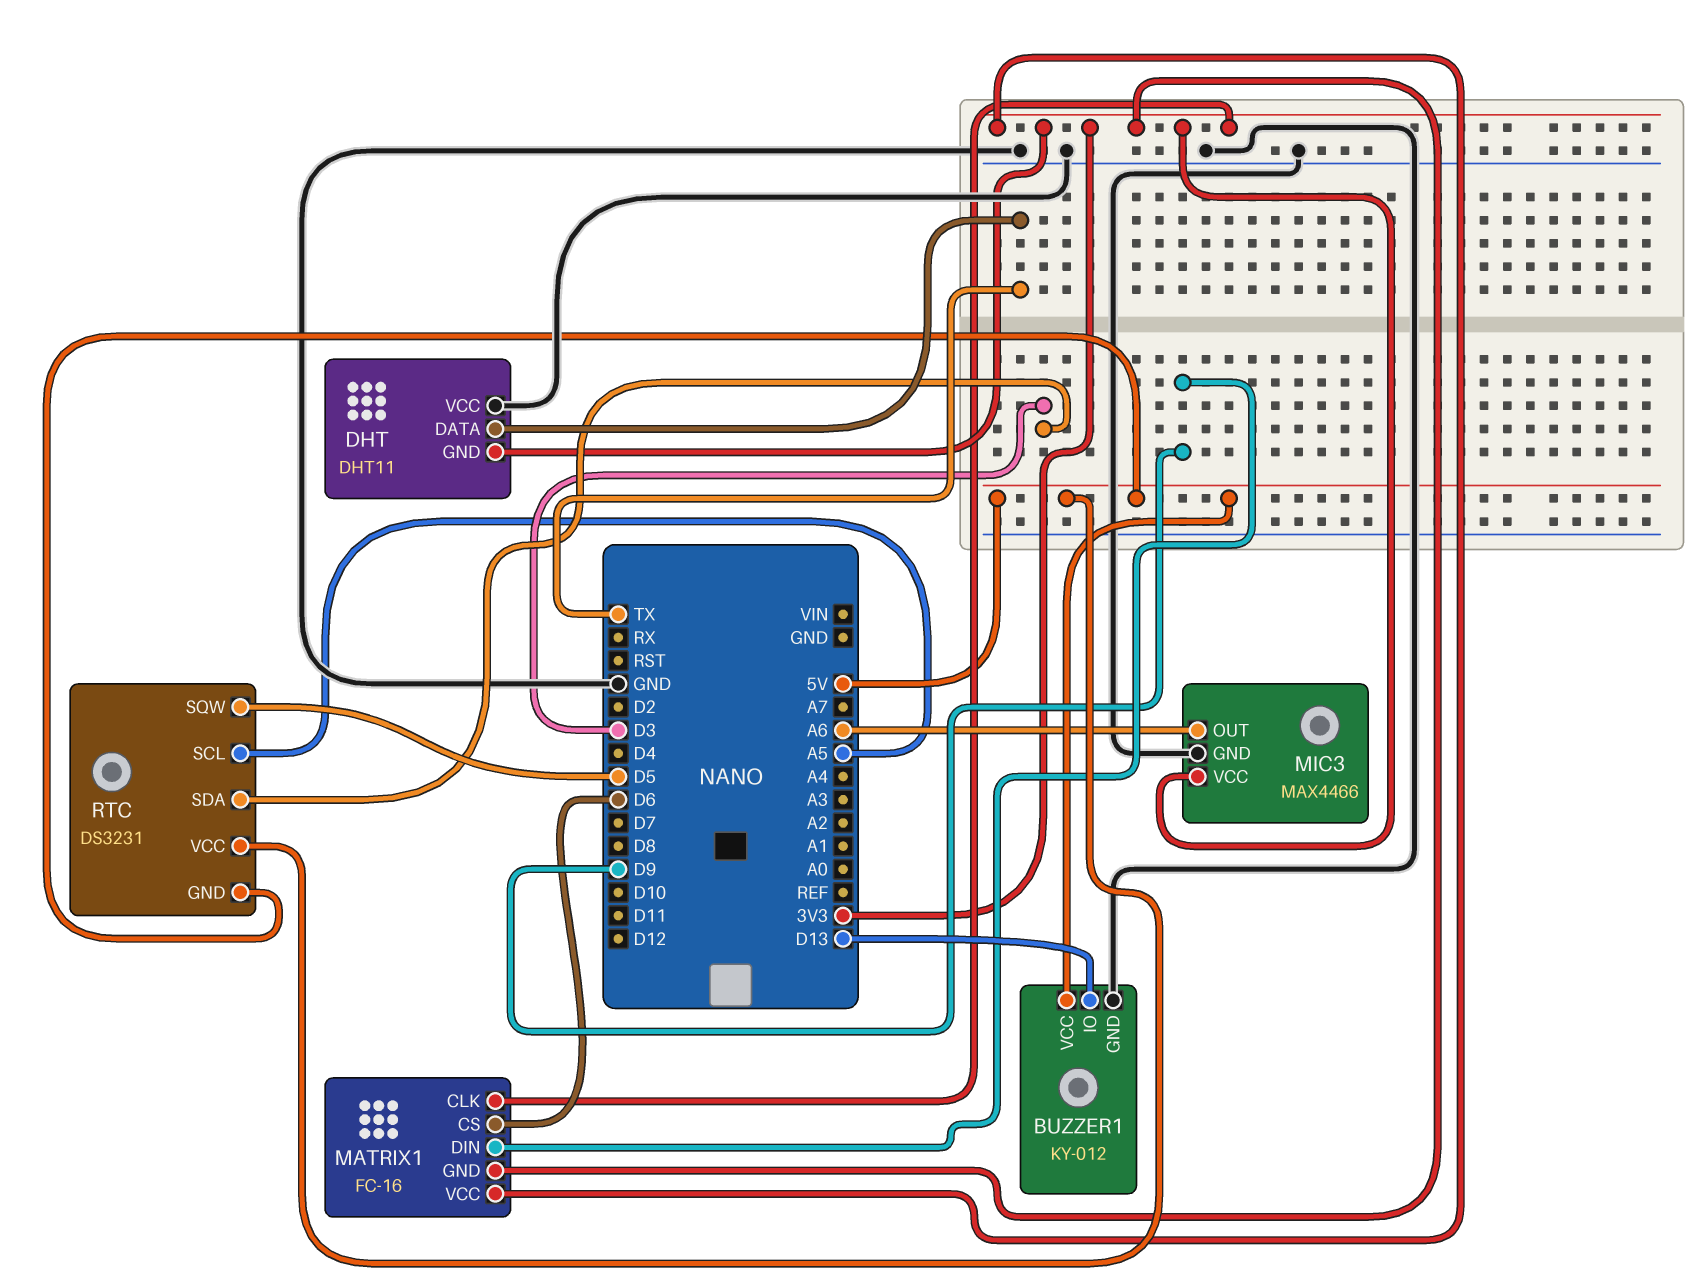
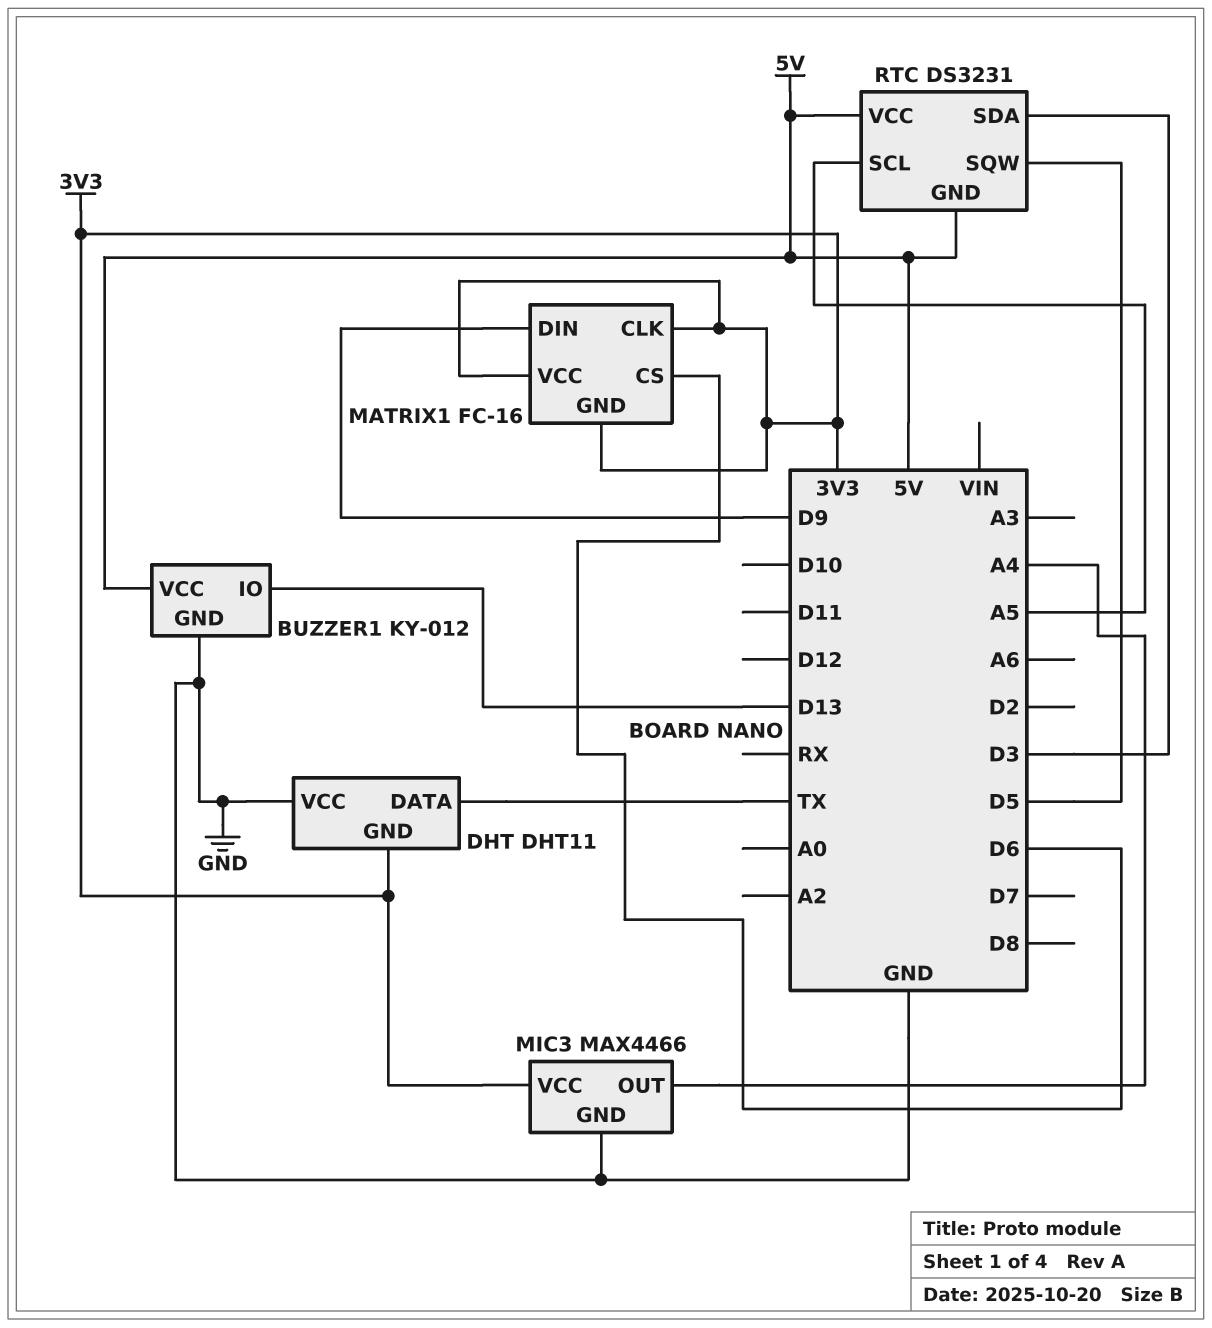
MIC3 pin OUT: A6 -> A4

